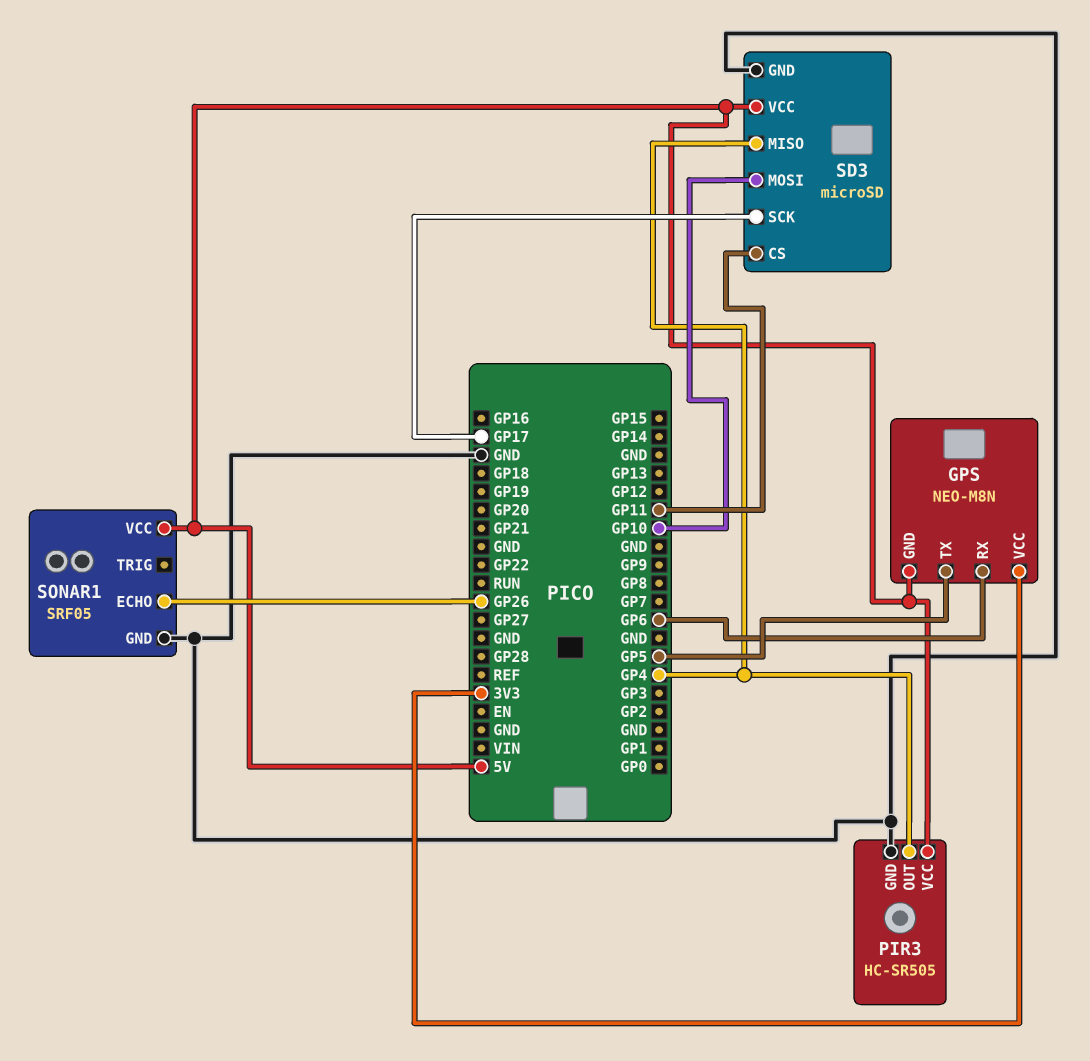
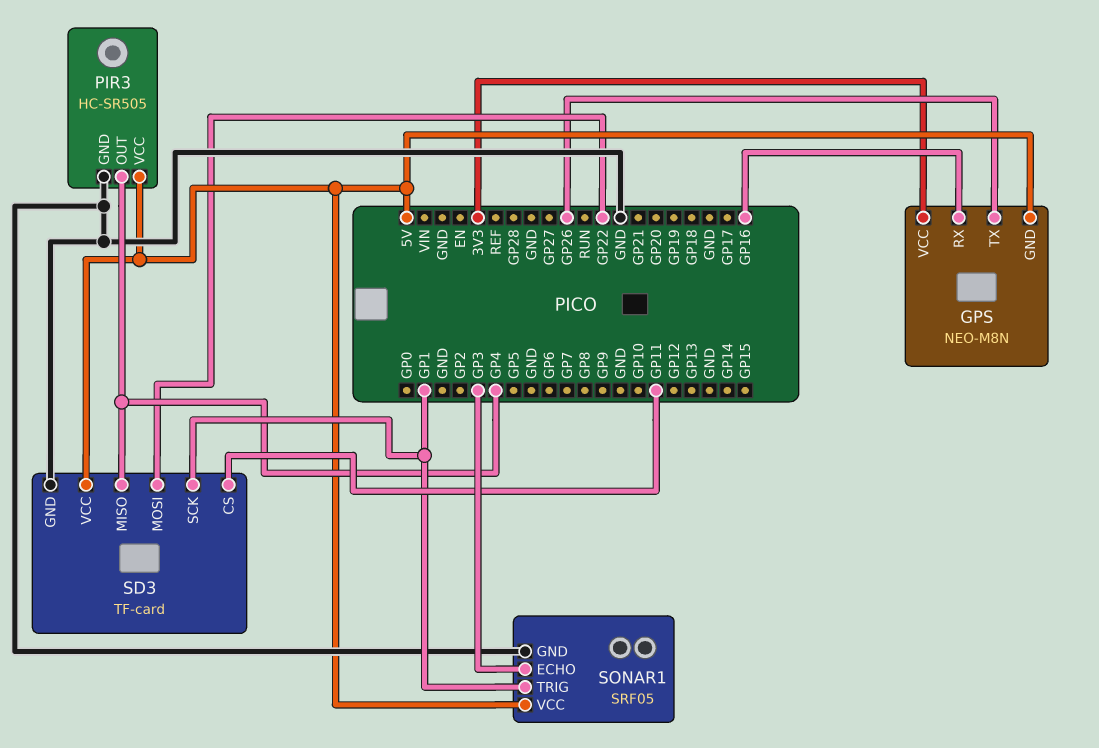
GPS pin RX: GP6 -> GP16
GPS pin TX: GP5 -> GP26
SD3: microSD -> TF-card
SD3 pin MOSI: GP10 -> GP22
SD3 pin SCK: GP17 -> GP1
SONAR1 pin ECHO: GP26 -> GP3
SONAR1 pin TRIG: none -> GP1

